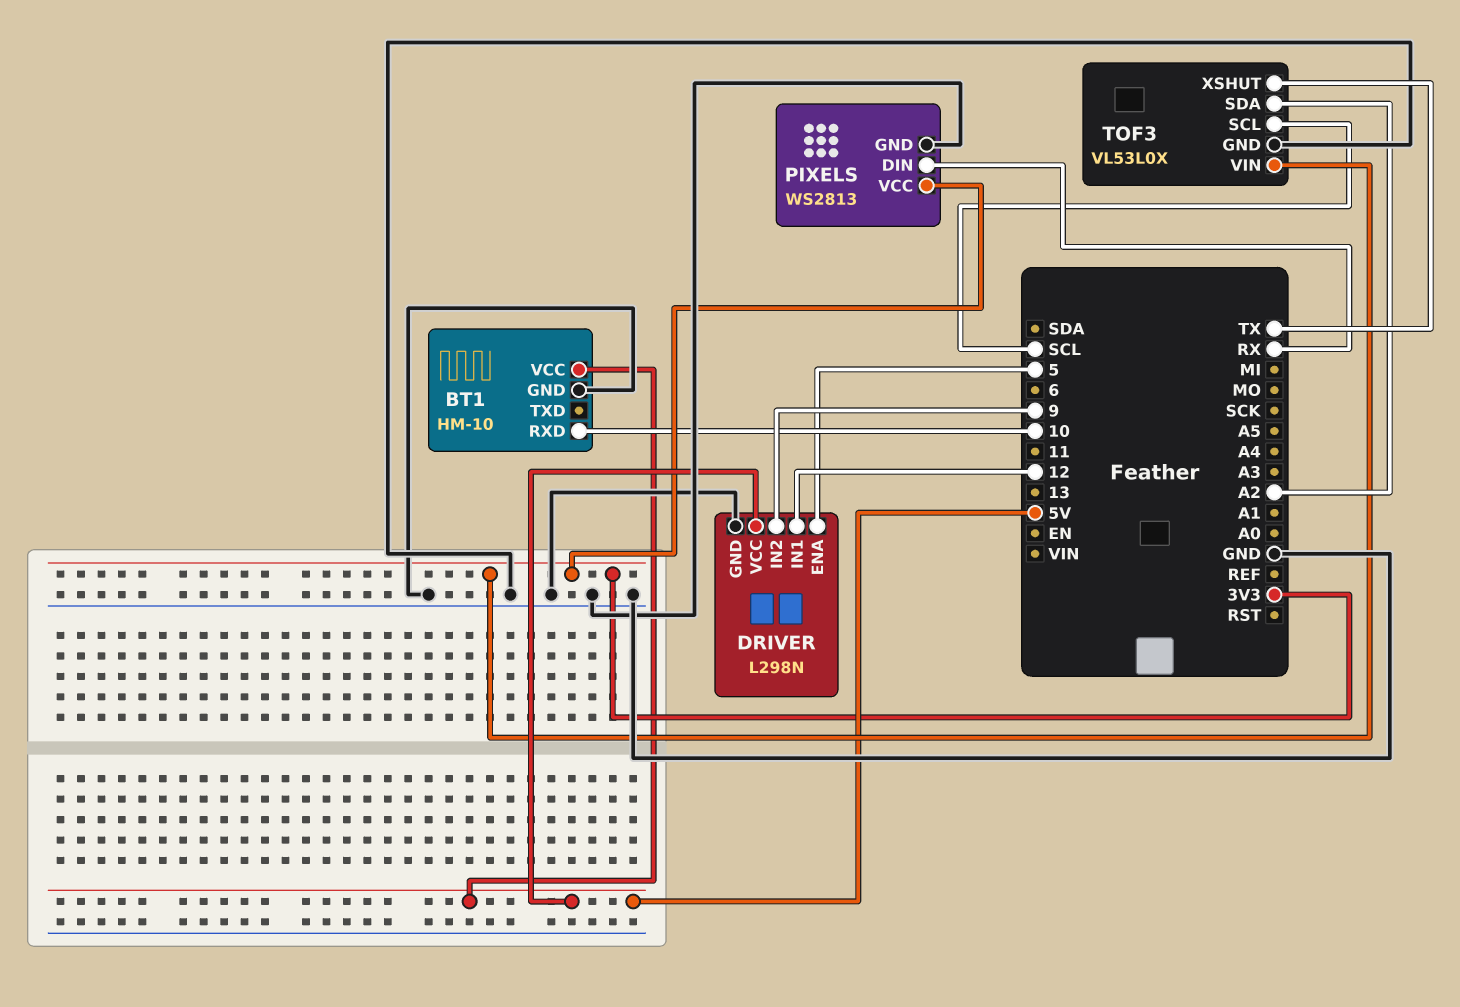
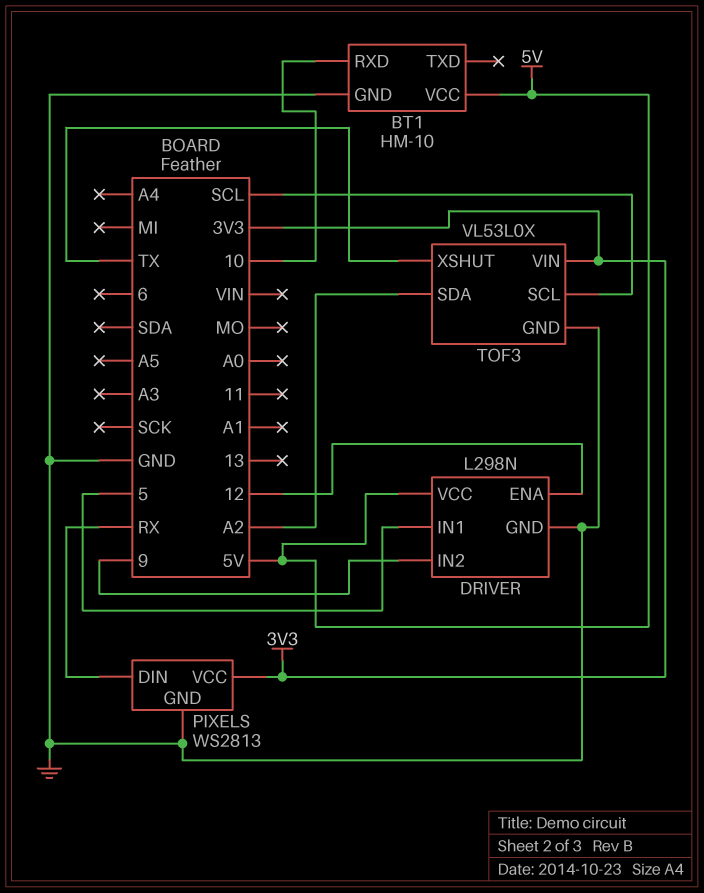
DRIVER pin ENA: 5 -> 12
DRIVER pin IN1: 12 -> 5

